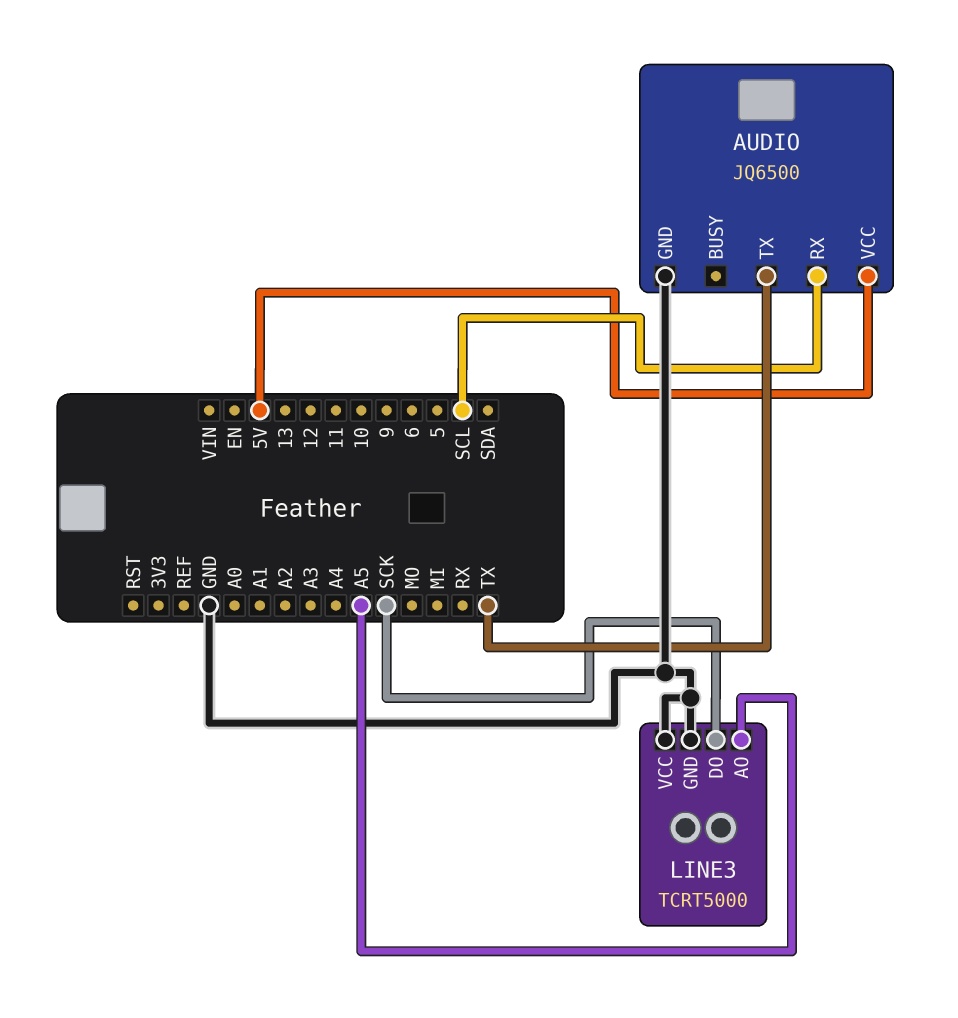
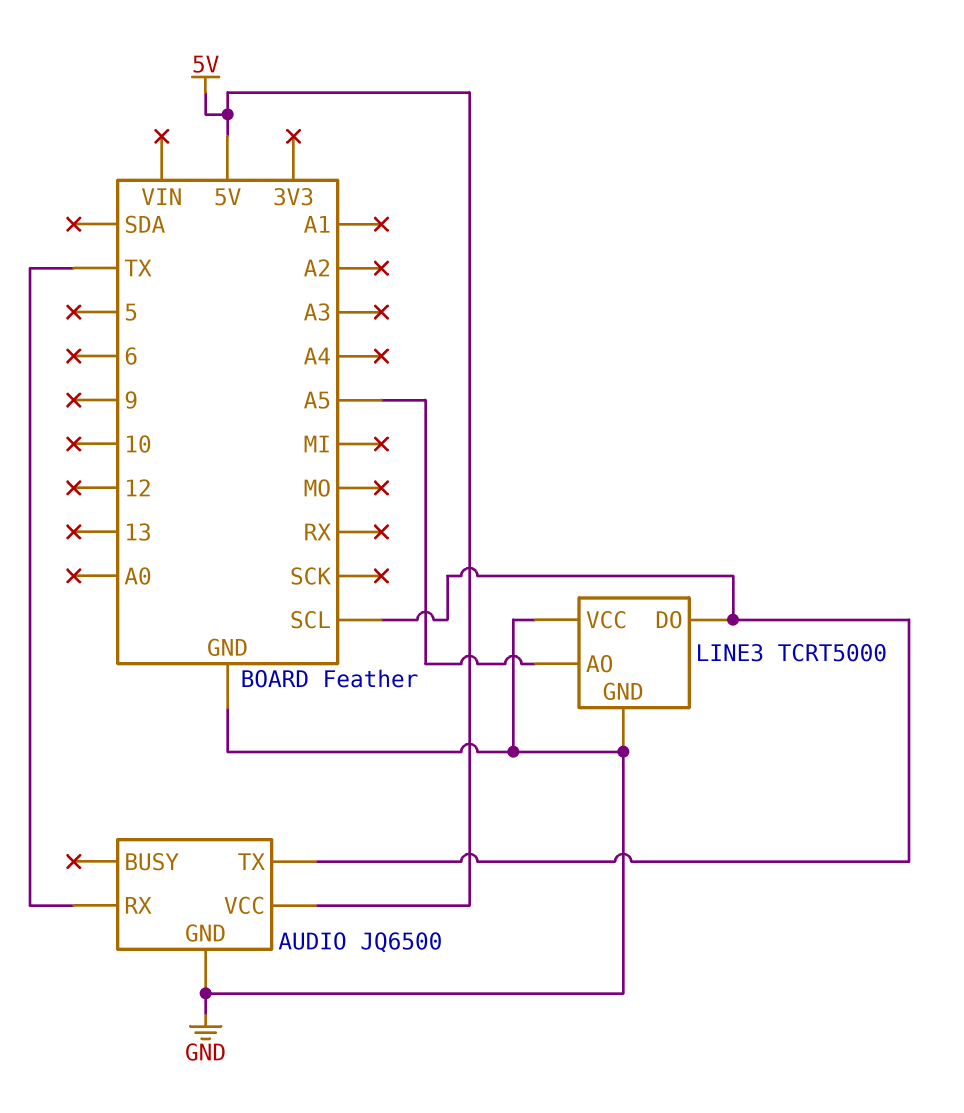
AUDIO pin RX: SCL -> TX
AUDIO pin TX: TX -> SCL
LINE3 pin DO: SCK -> SCL

